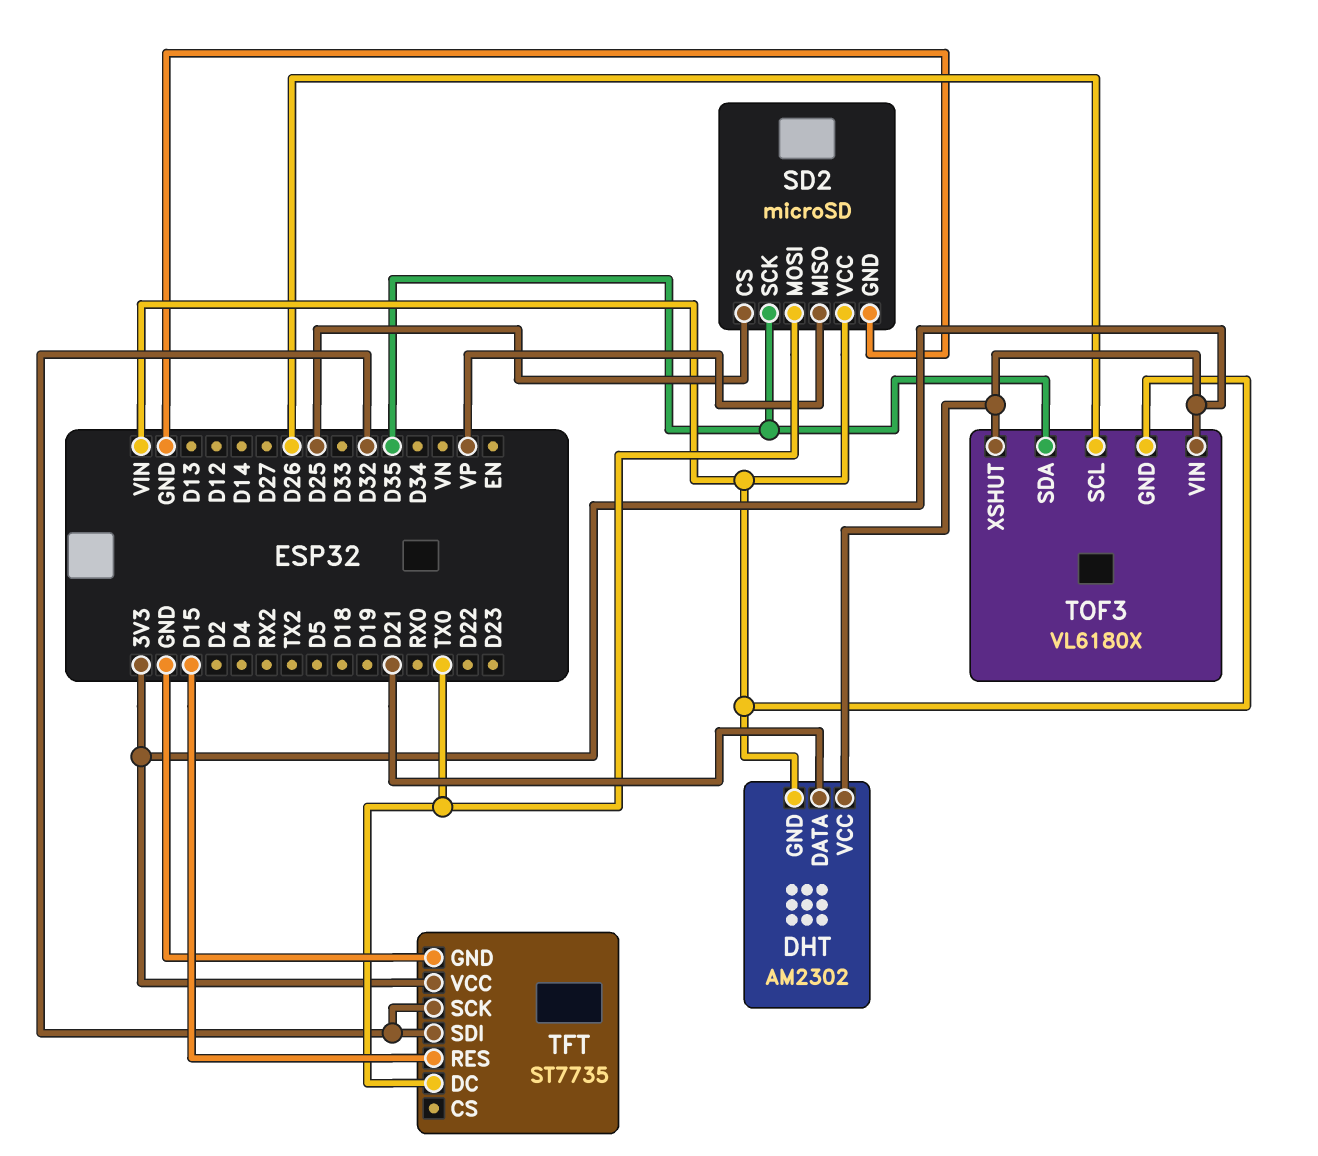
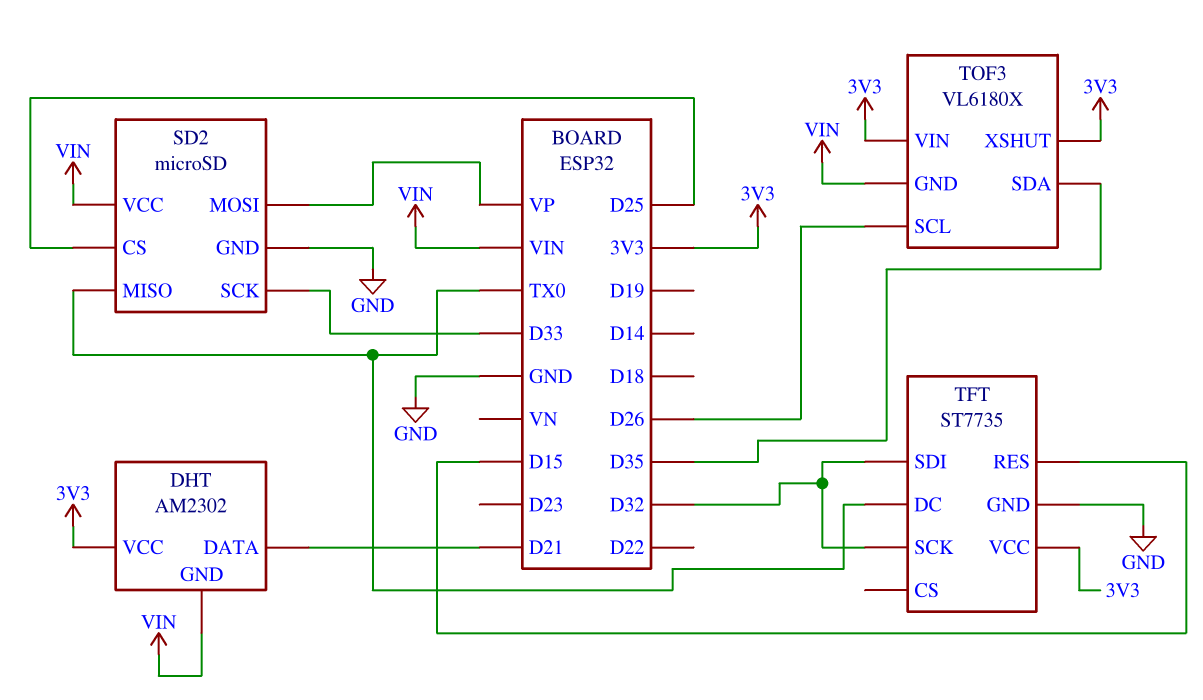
SD2 pin MISO: VP -> TX0
SD2 pin MOSI: TX0 -> VP
SD2 pin SCK: D35 -> D33

